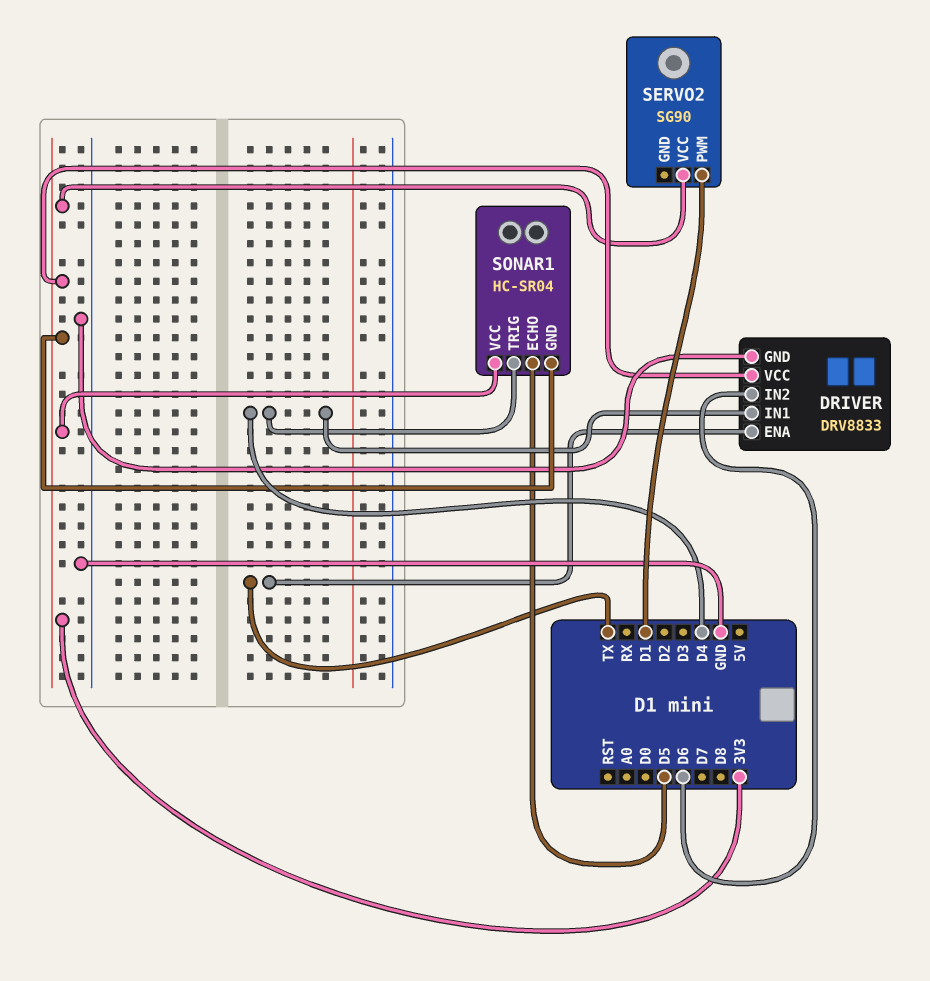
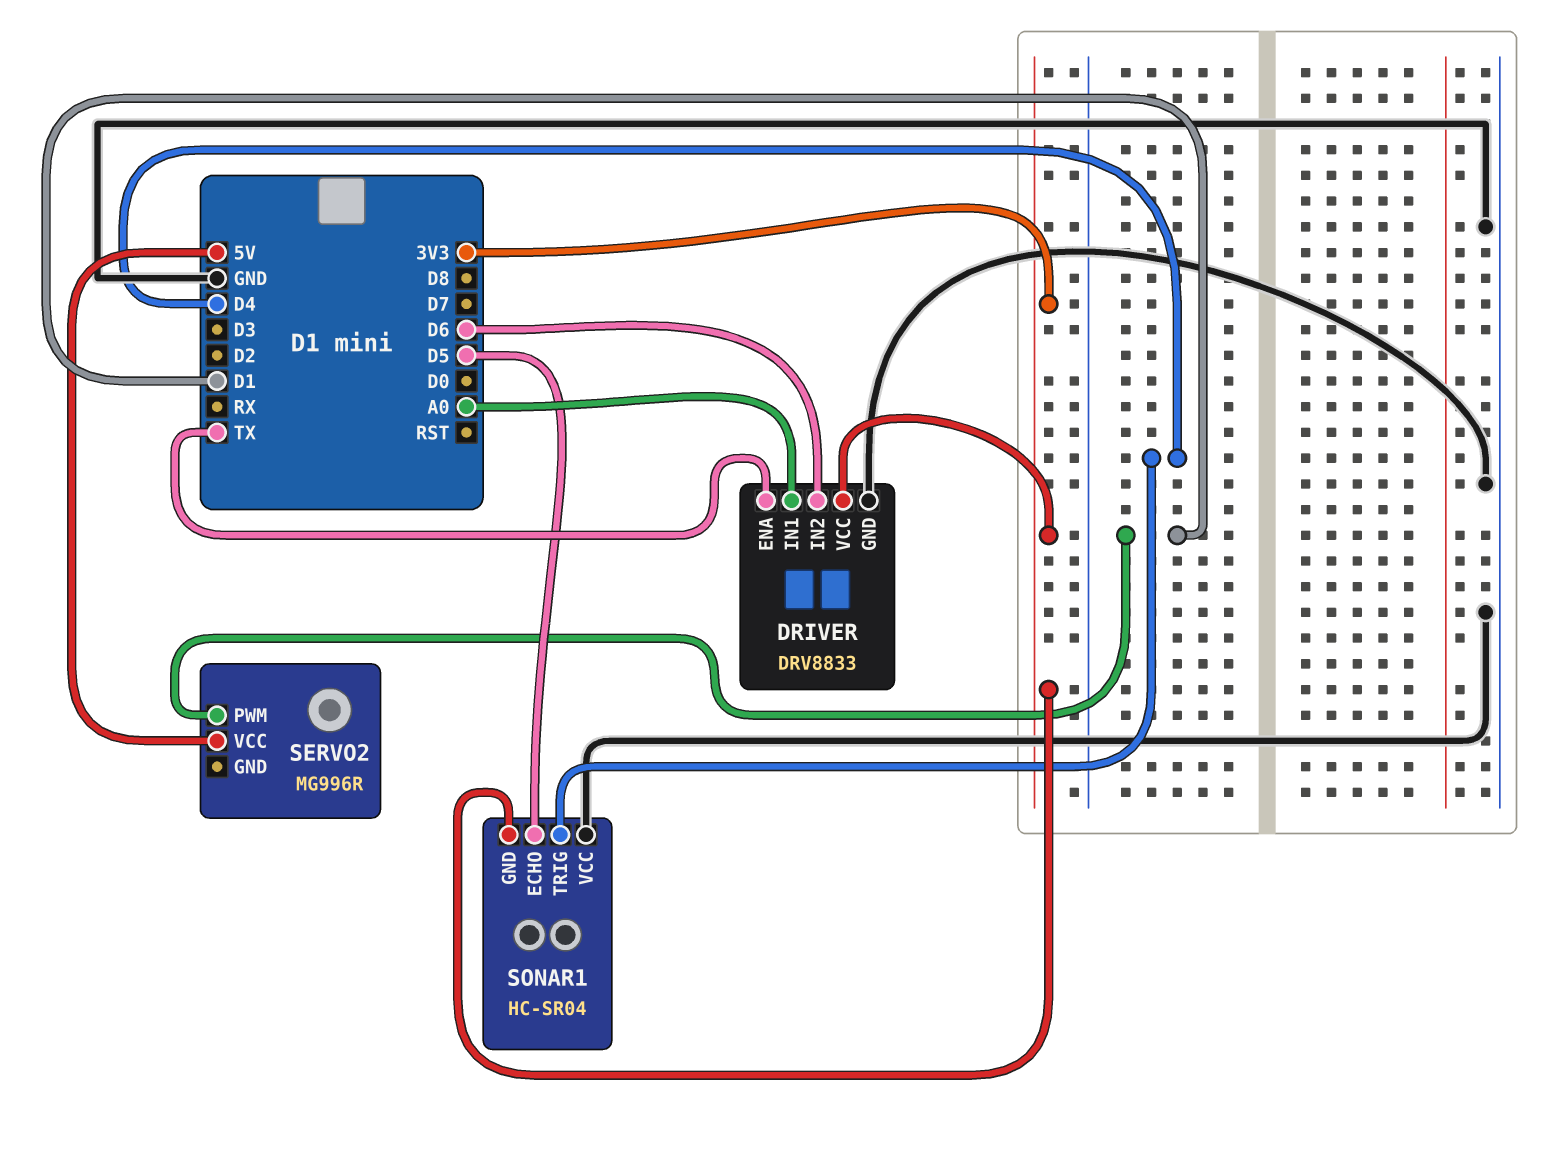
DRIVER pin IN1: D4 -> A0
SERVO2: SG90 -> MG996R
SERVO2 pin VCC: 3V3 -> 5V
SONAR1 pin VCC: 3V3 -> GND

